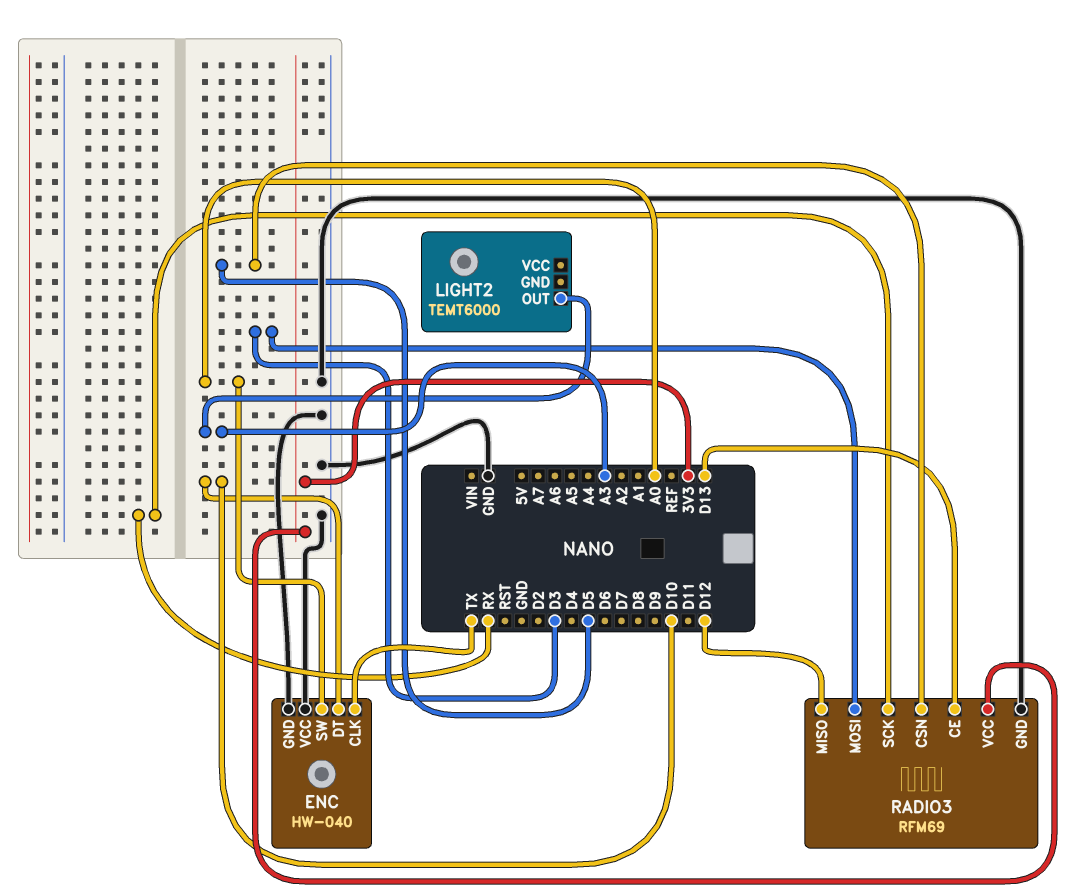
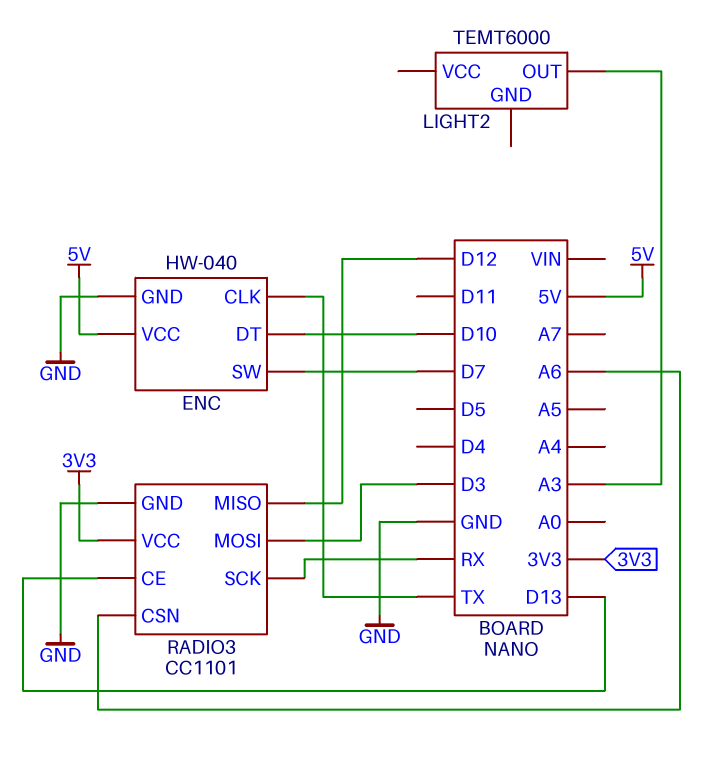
ENC pin SW: A0 -> D7
ENC pin VCC: GND -> 5V
RADIO3: RFM69 -> CC1101
RADIO3 pin CSN: D5 -> A6

